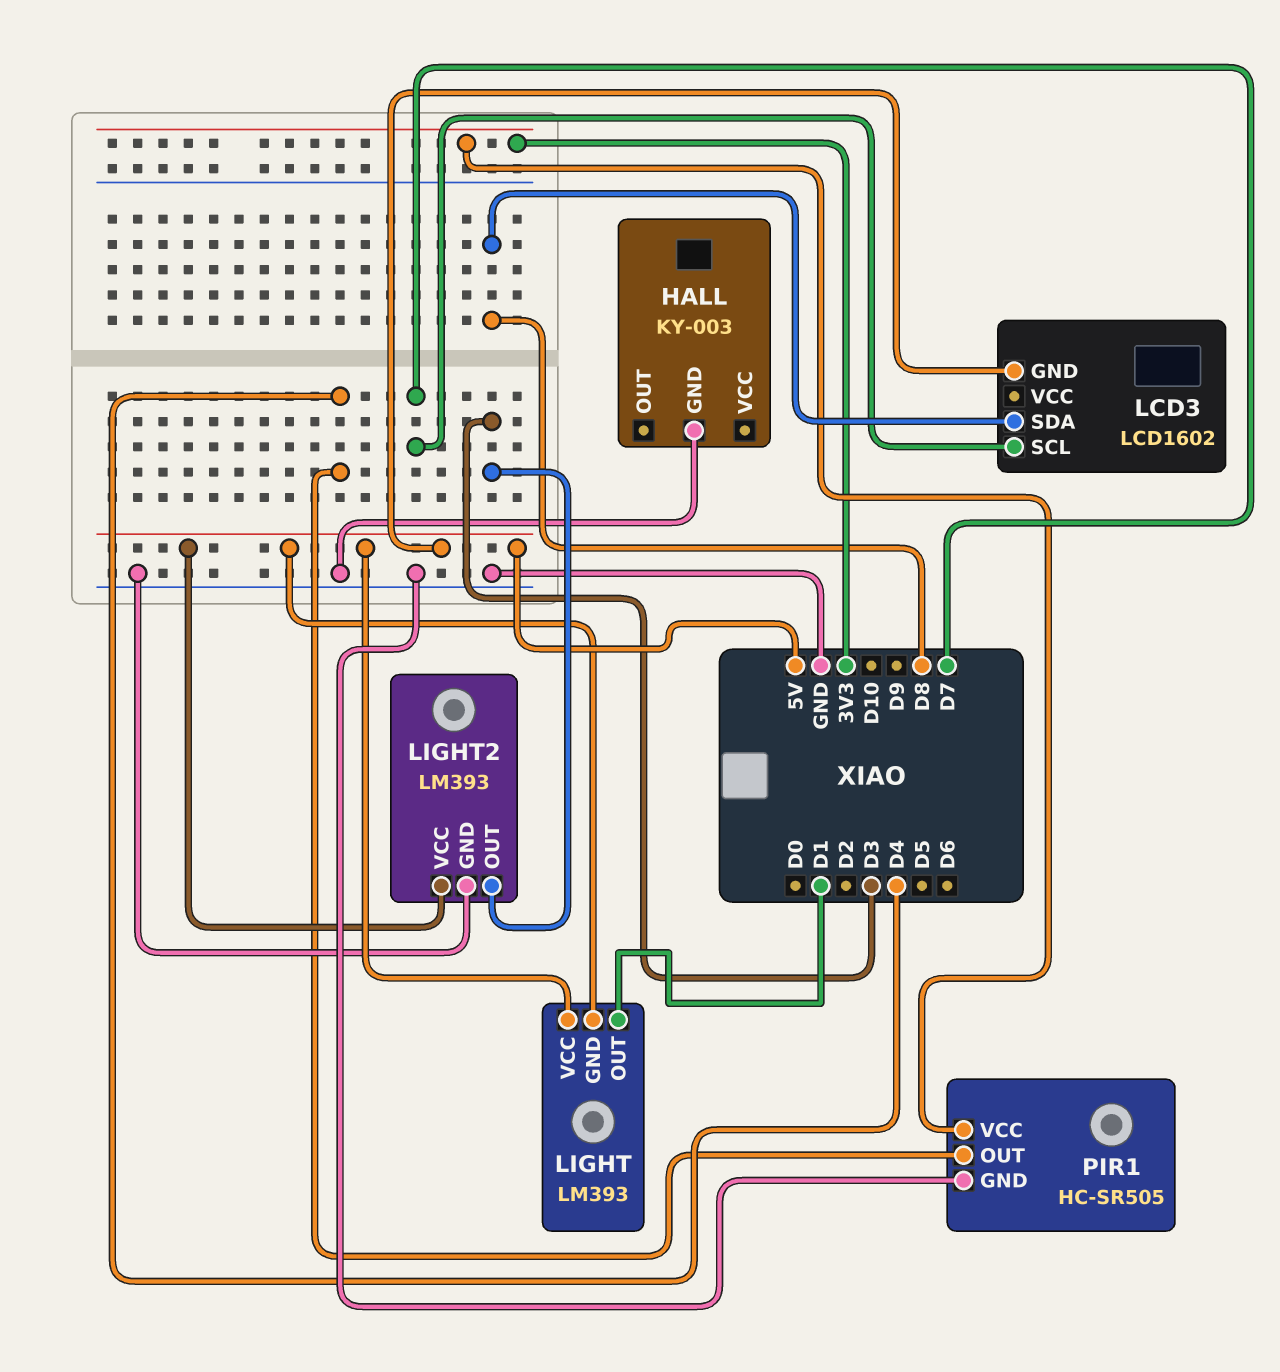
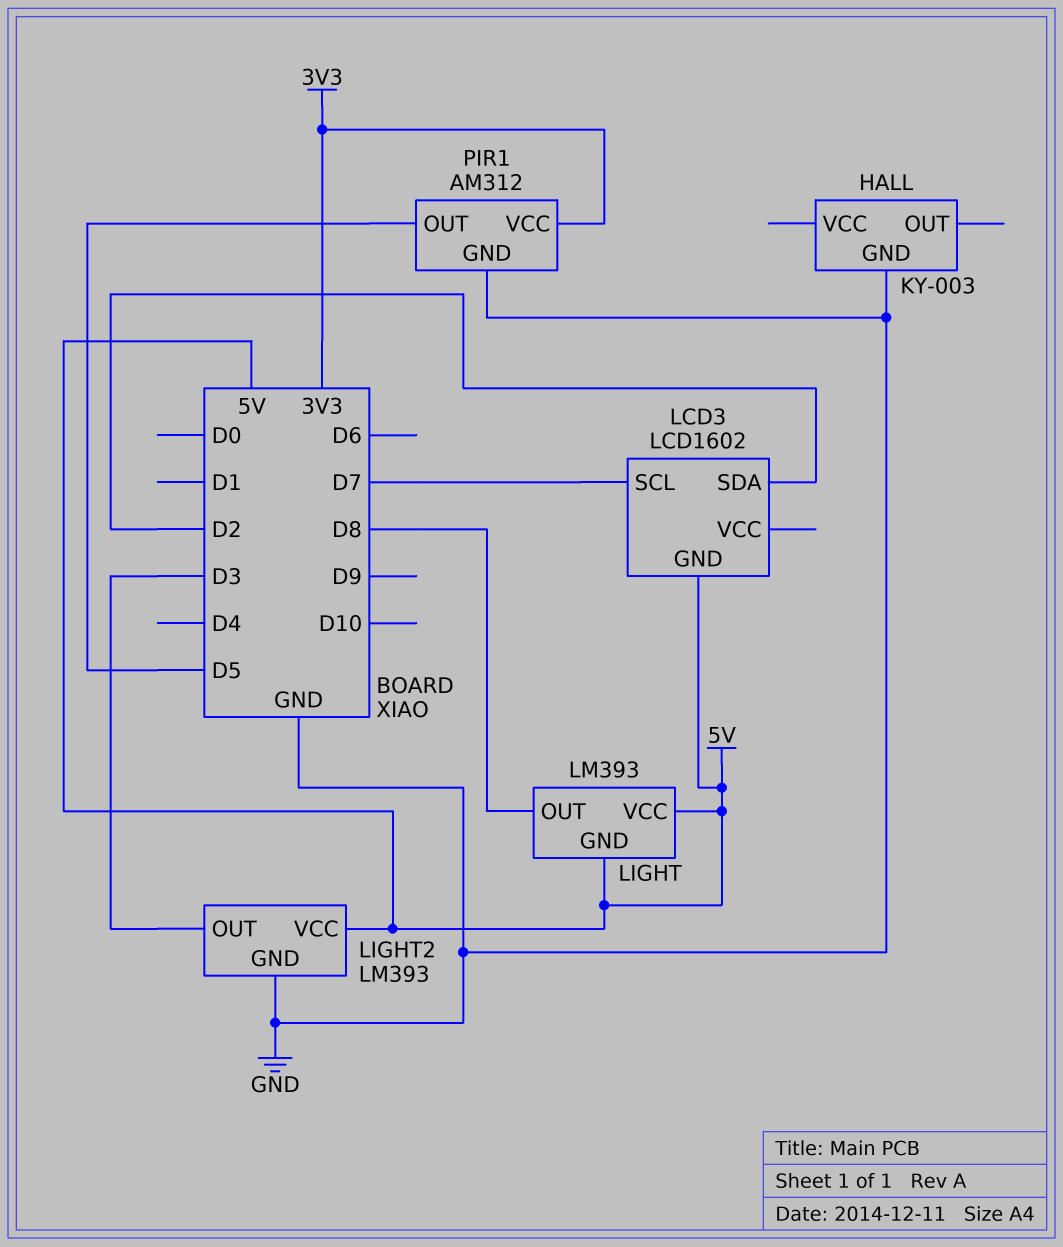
LCD3 pin SDA: D8 -> D2
LIGHT pin OUT: D1 -> D8
PIR1: HC-SR505 -> AM312
PIR1 pin OUT: D4 -> D5

